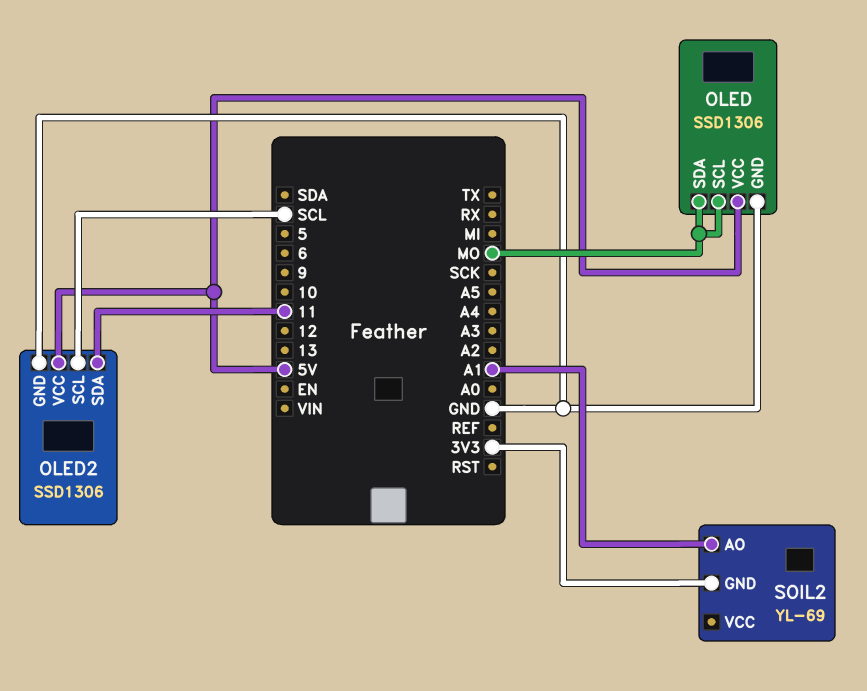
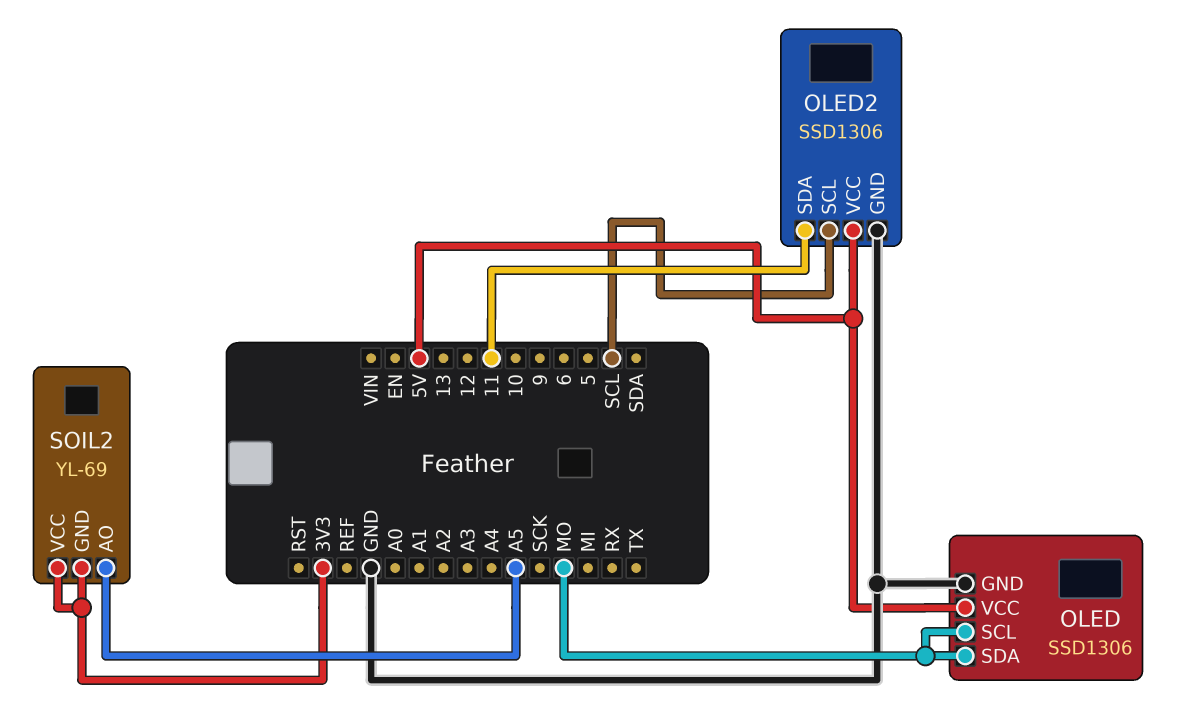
SOIL2 pin AO: A1 -> A5
SOIL2 pin VCC: none -> 3V3

